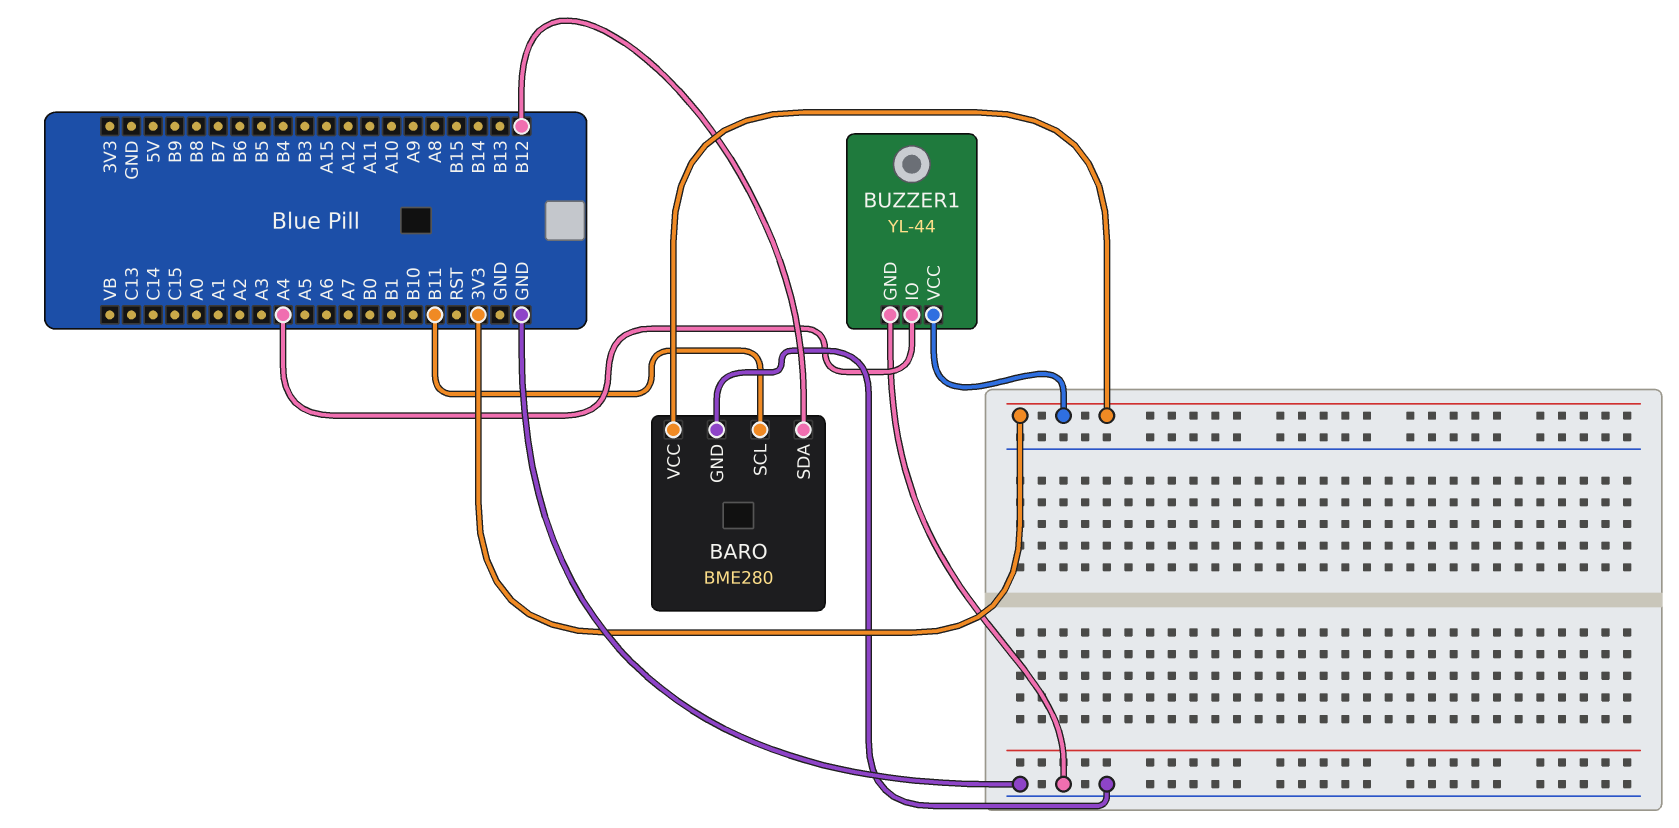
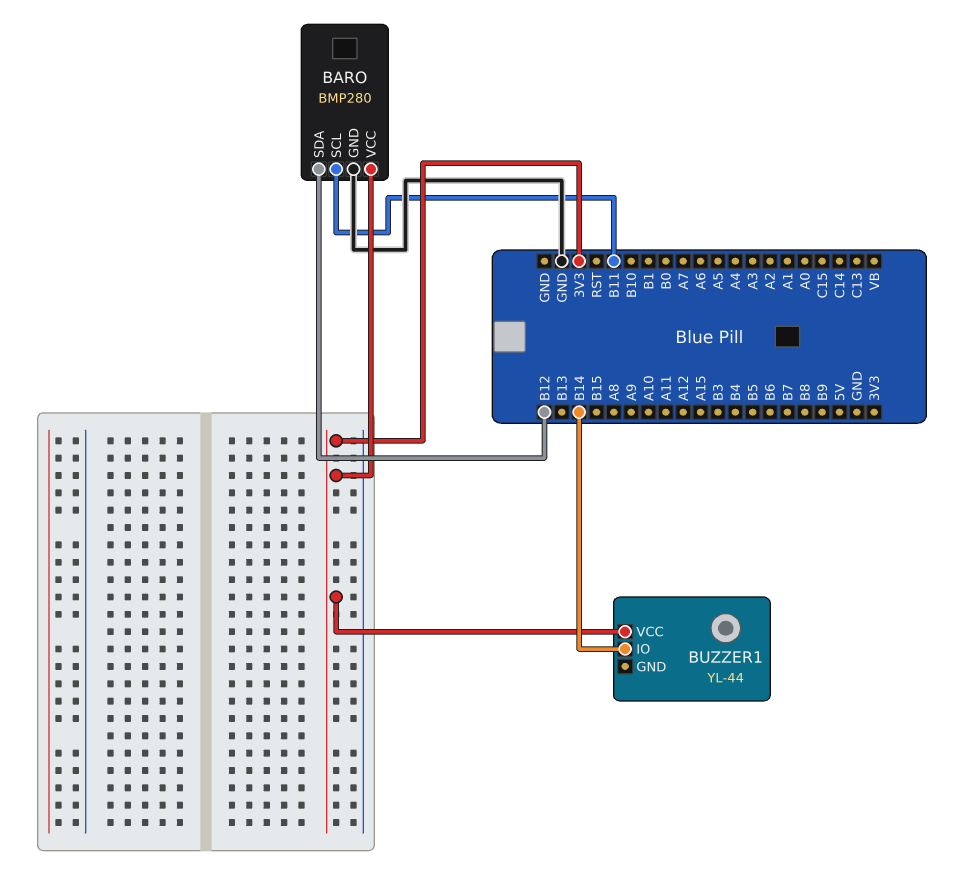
BARO: BME280 -> BMP280
BUZZER1 pin GND: GND -> none
BUZZER1 pin IO: A4 -> B14

